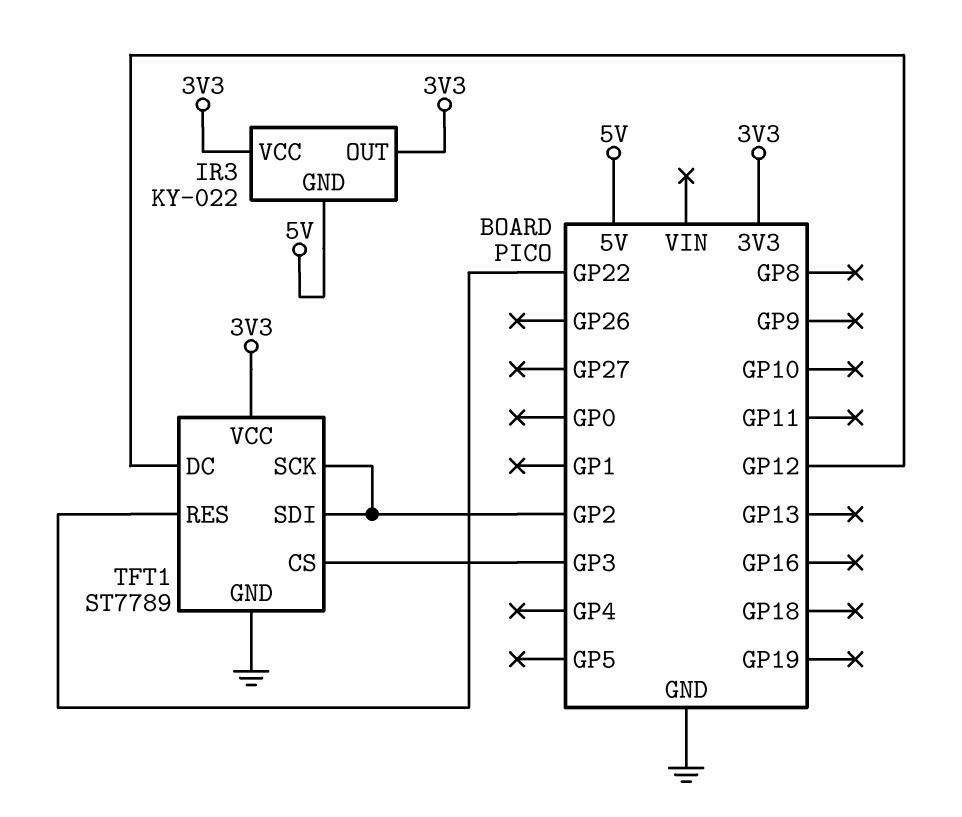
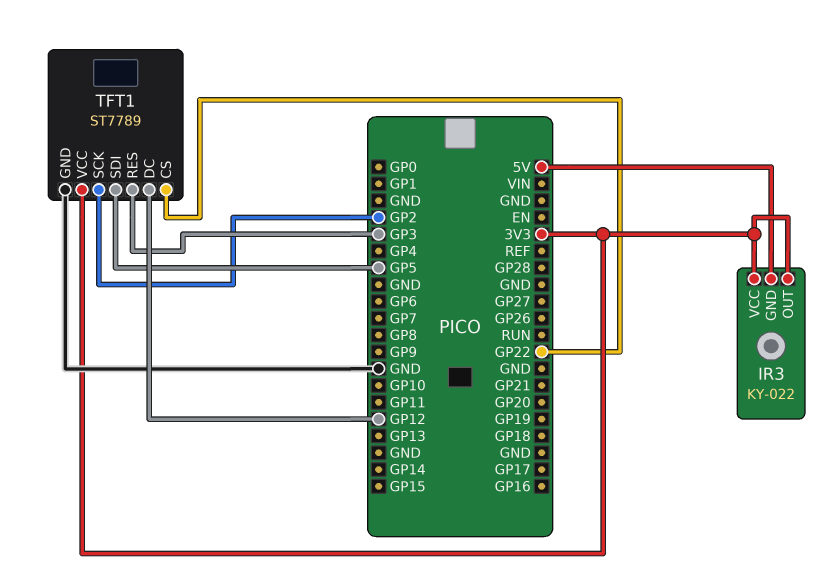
TFT1 pin CS: GP3 -> GP22
TFT1 pin RES: GP22 -> GP3
TFT1 pin SDI: GP2 -> GP5

